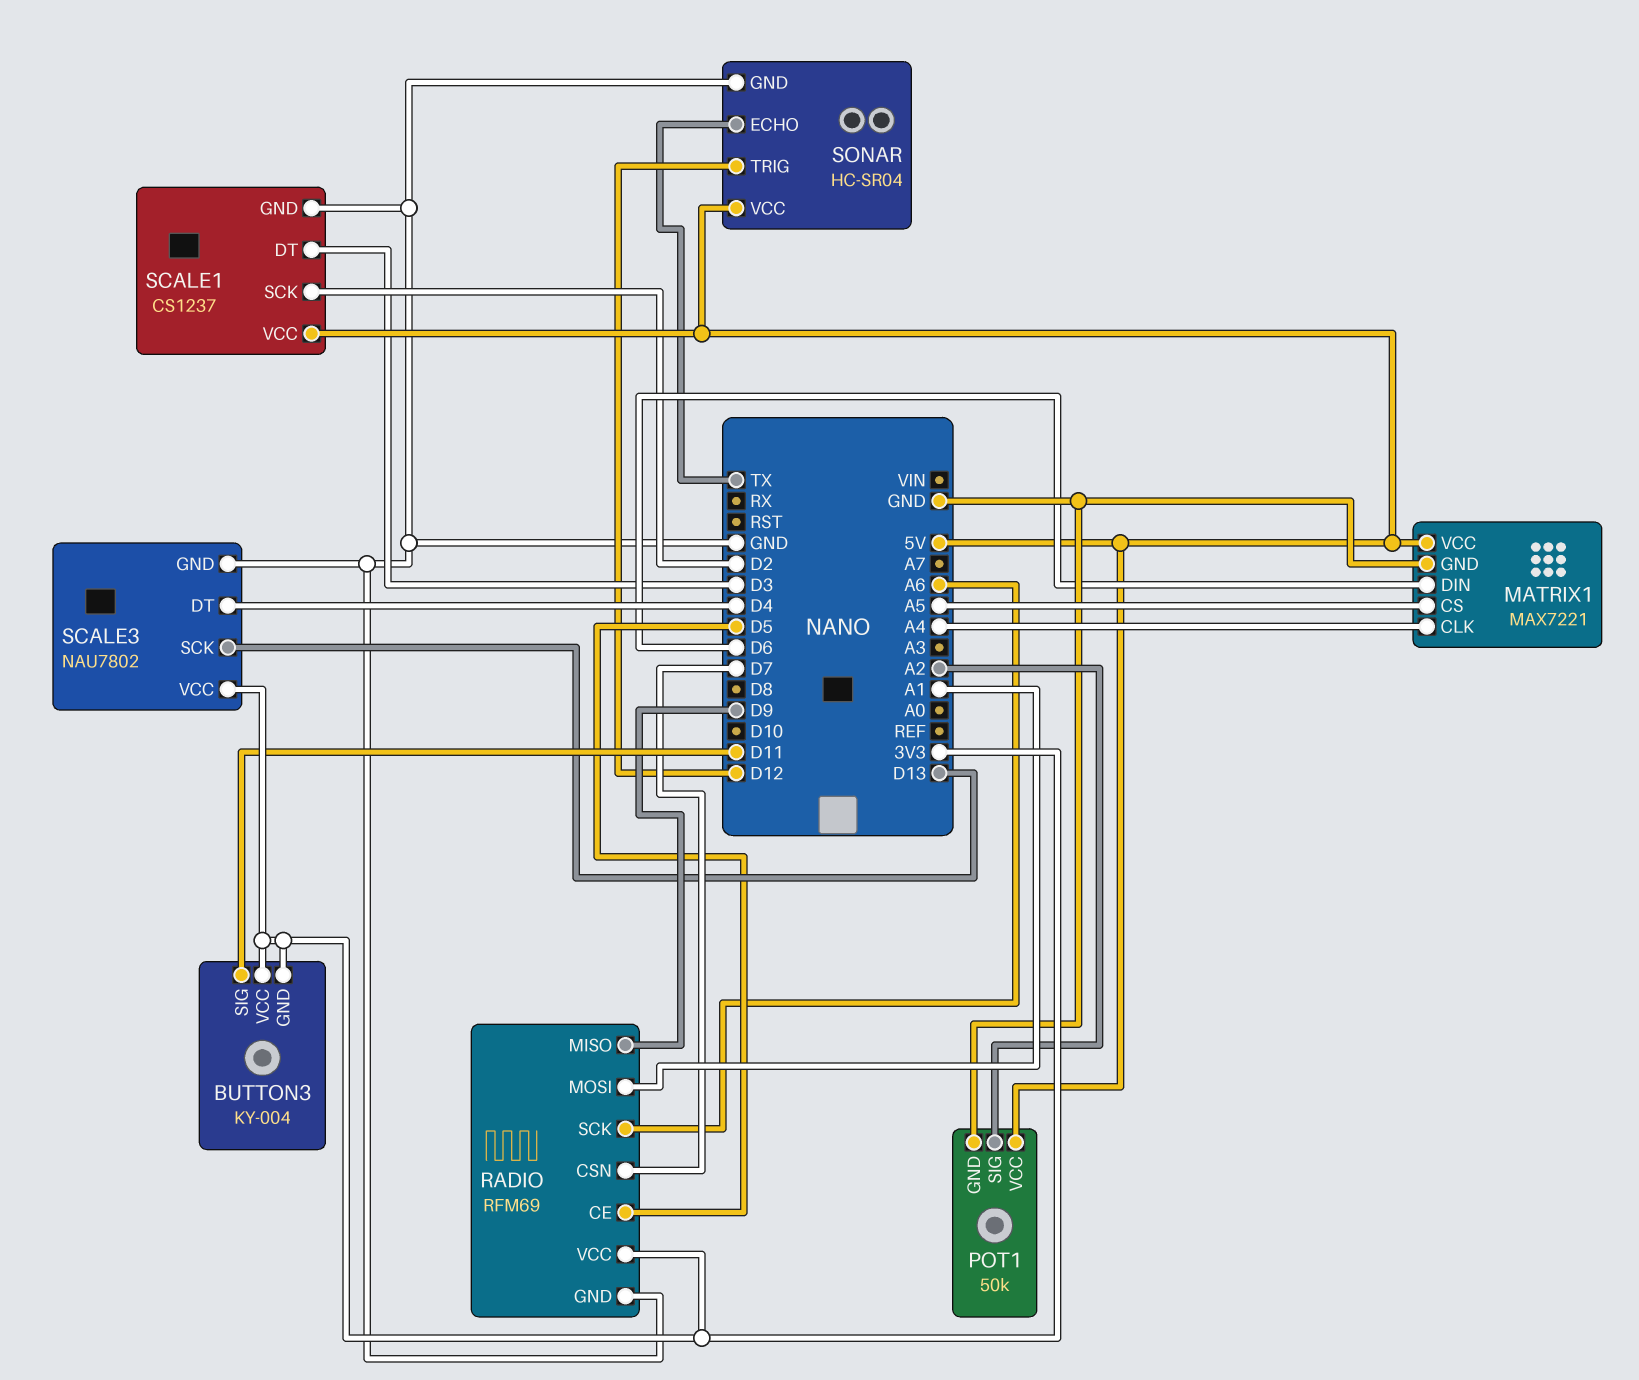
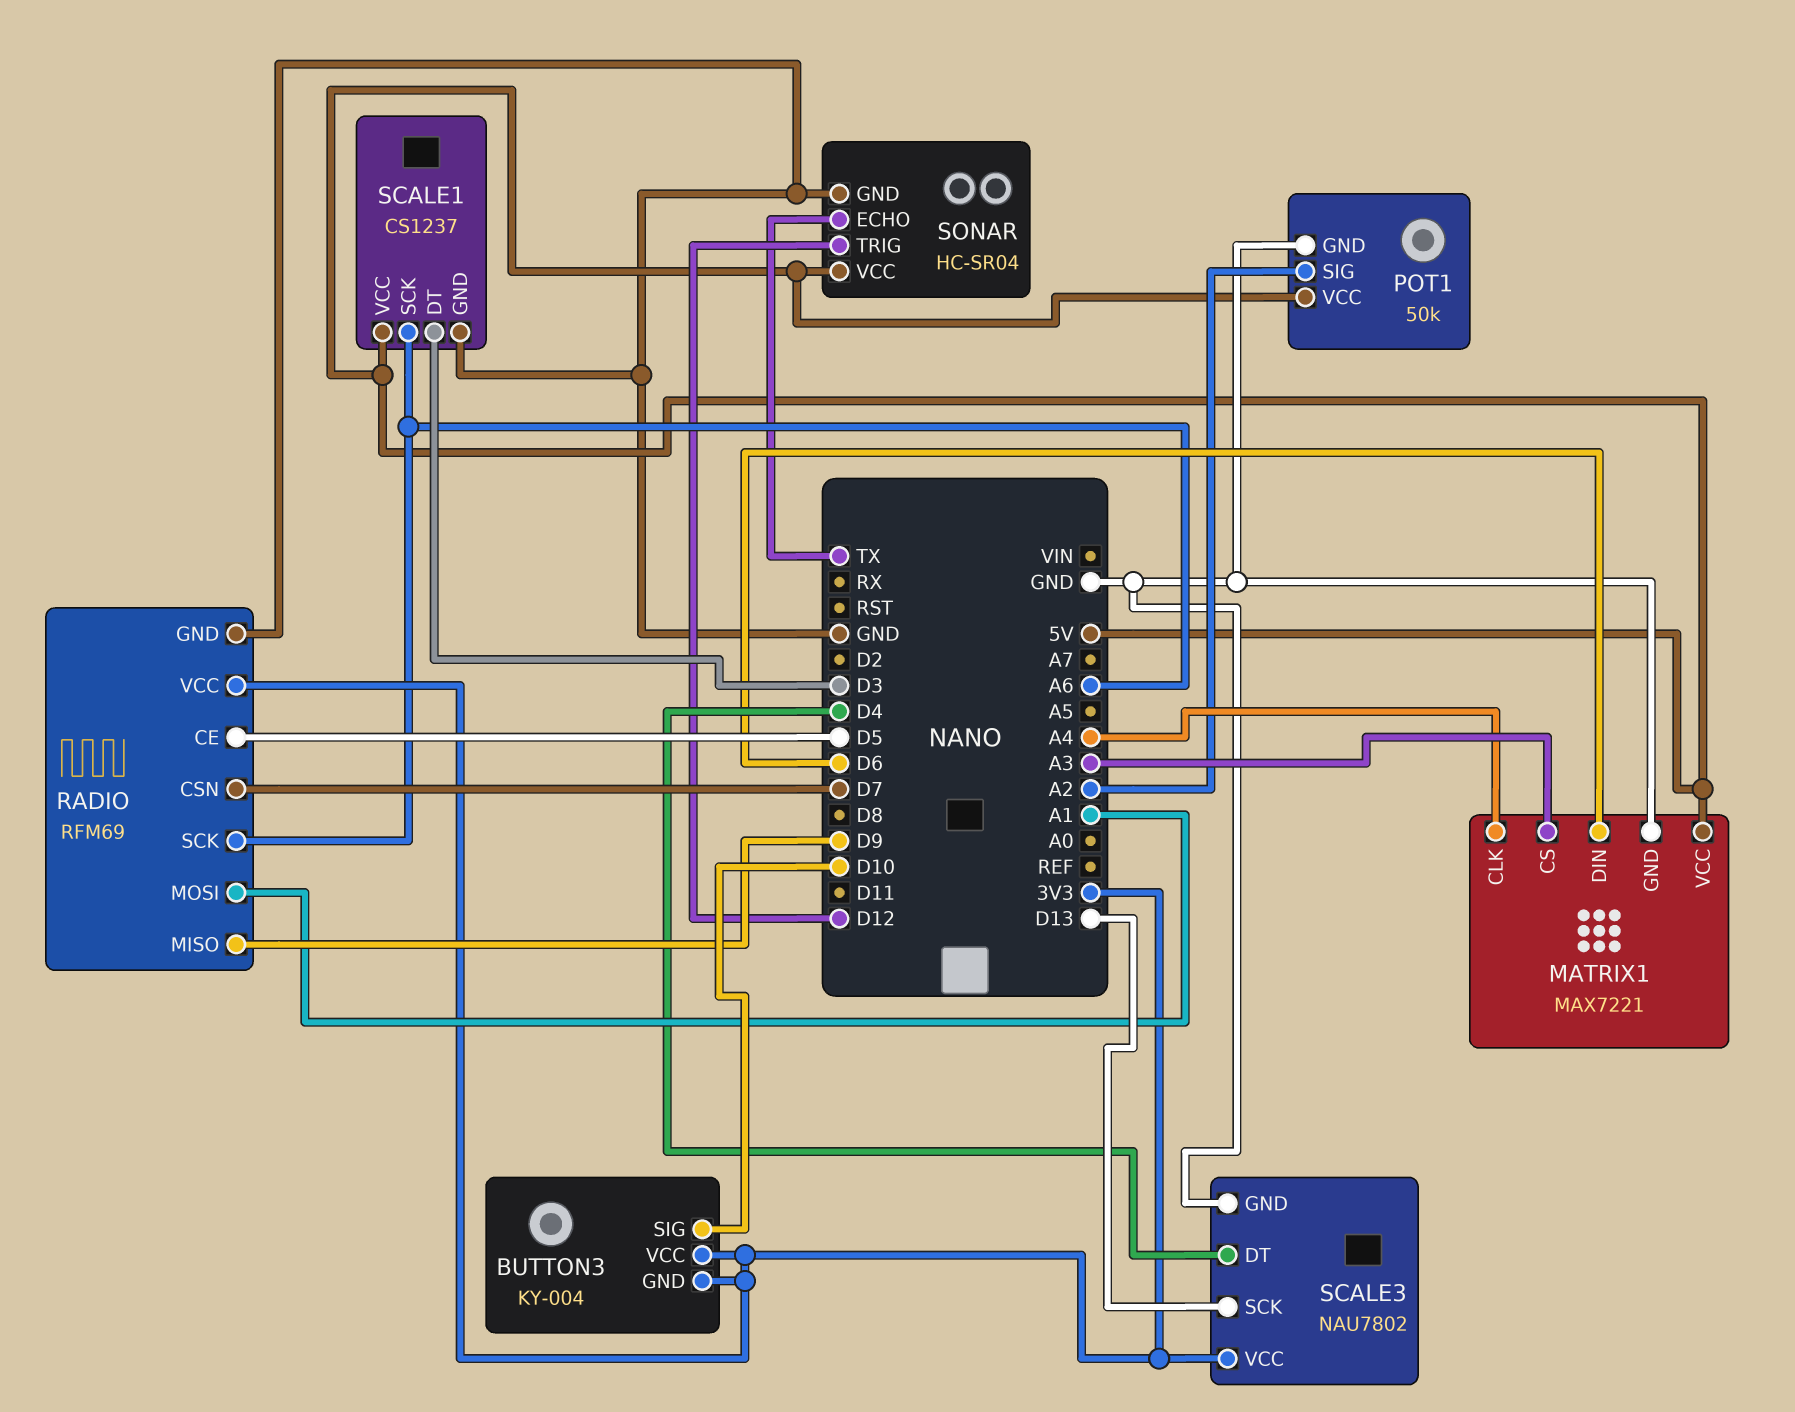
BUTTON3 pin SIG: D11 -> D10
MATRIX1 pin CS: A5 -> A3
SCALE1 pin SCK: D2 -> A6

